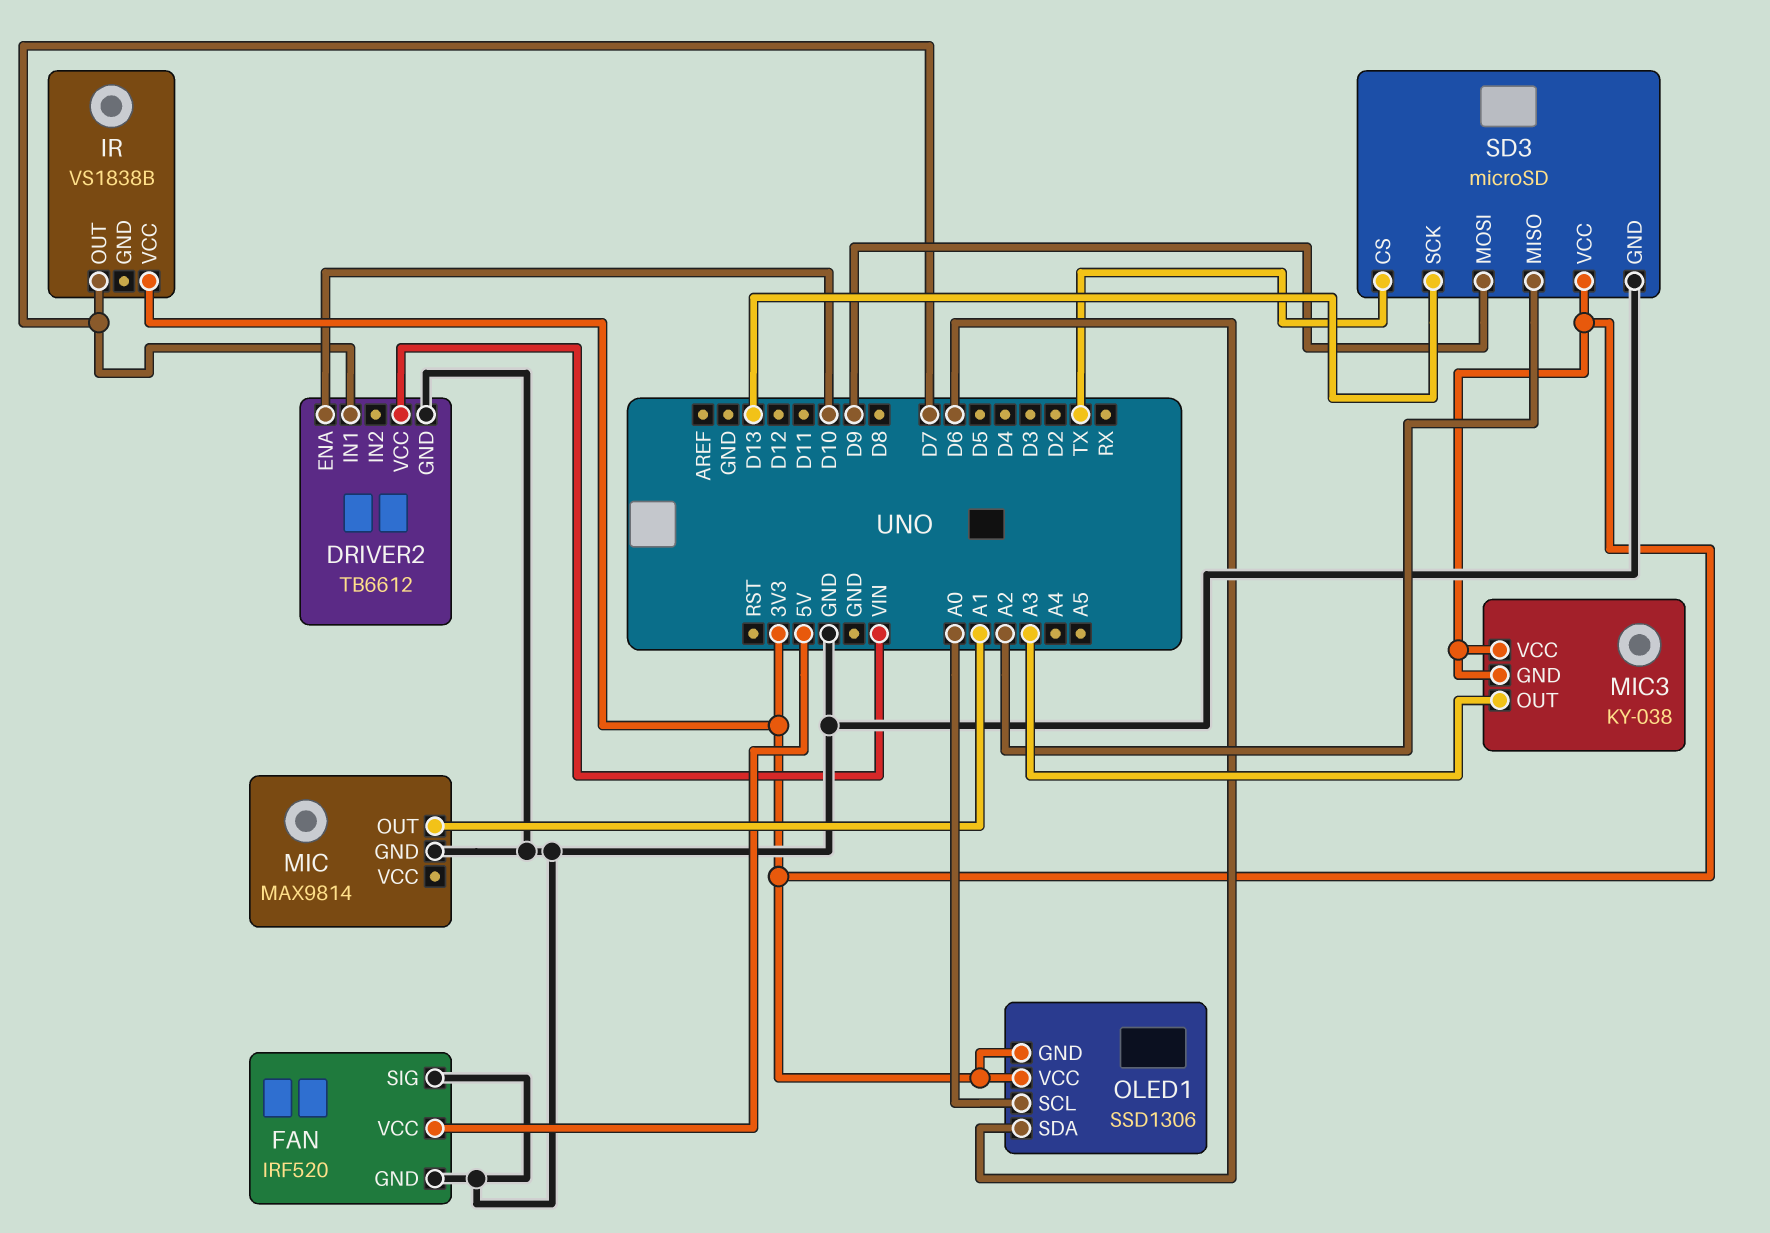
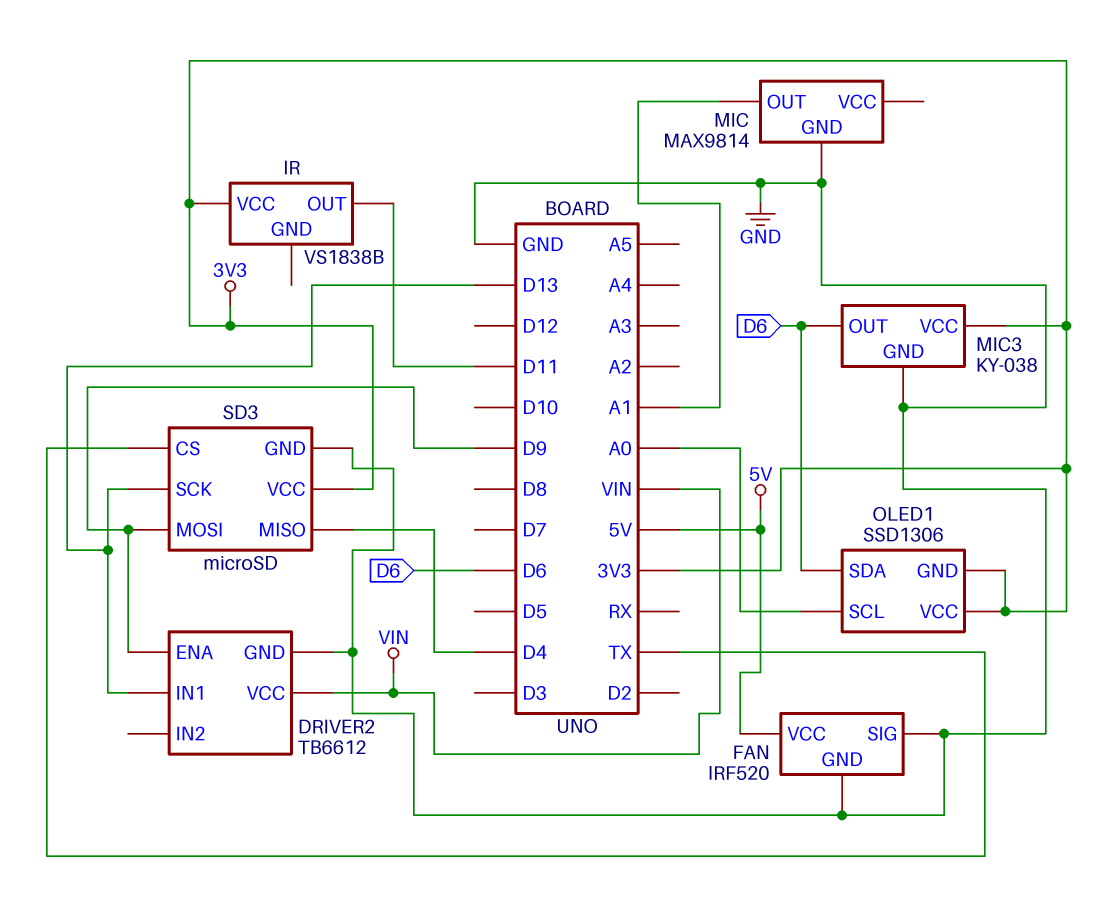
DRIVER2 pin ENA: D10 -> D9
DRIVER2 pin IN1: D7 -> D13
IR pin OUT: D7 -> D11
MIC3 pin GND: 3V3 -> GND
MIC3 pin OUT: A3 -> D6
SD3 pin MISO: A2 -> D4

